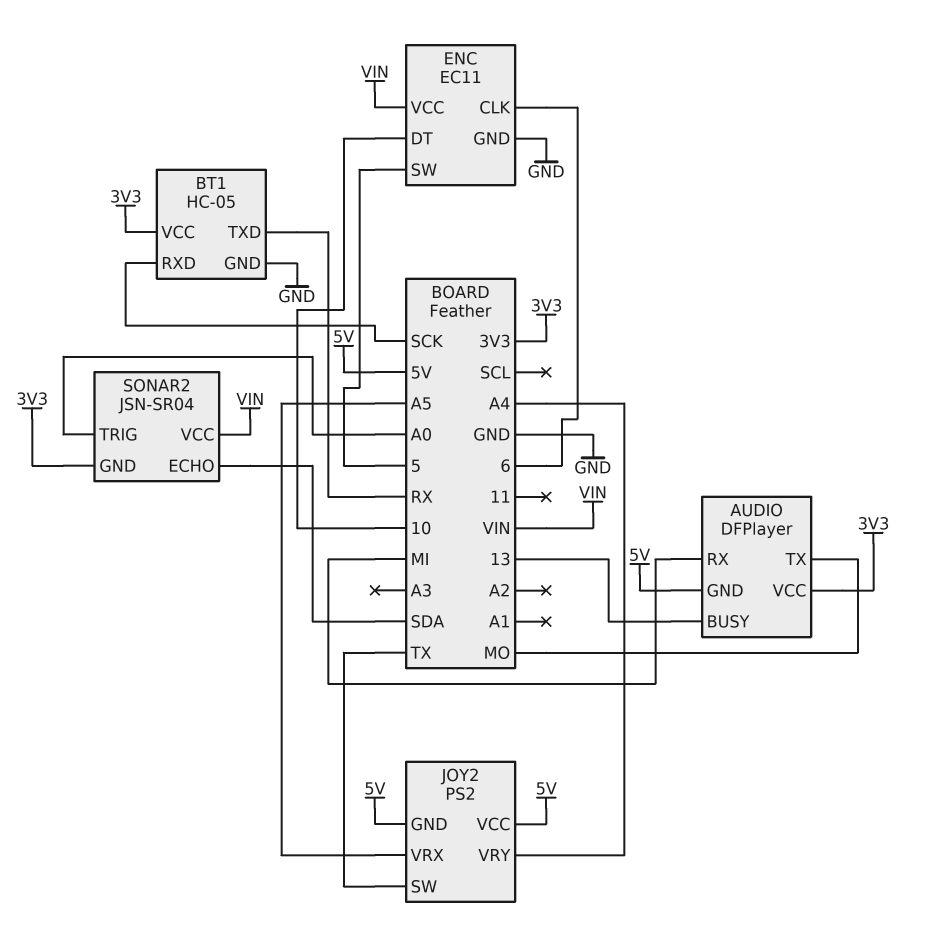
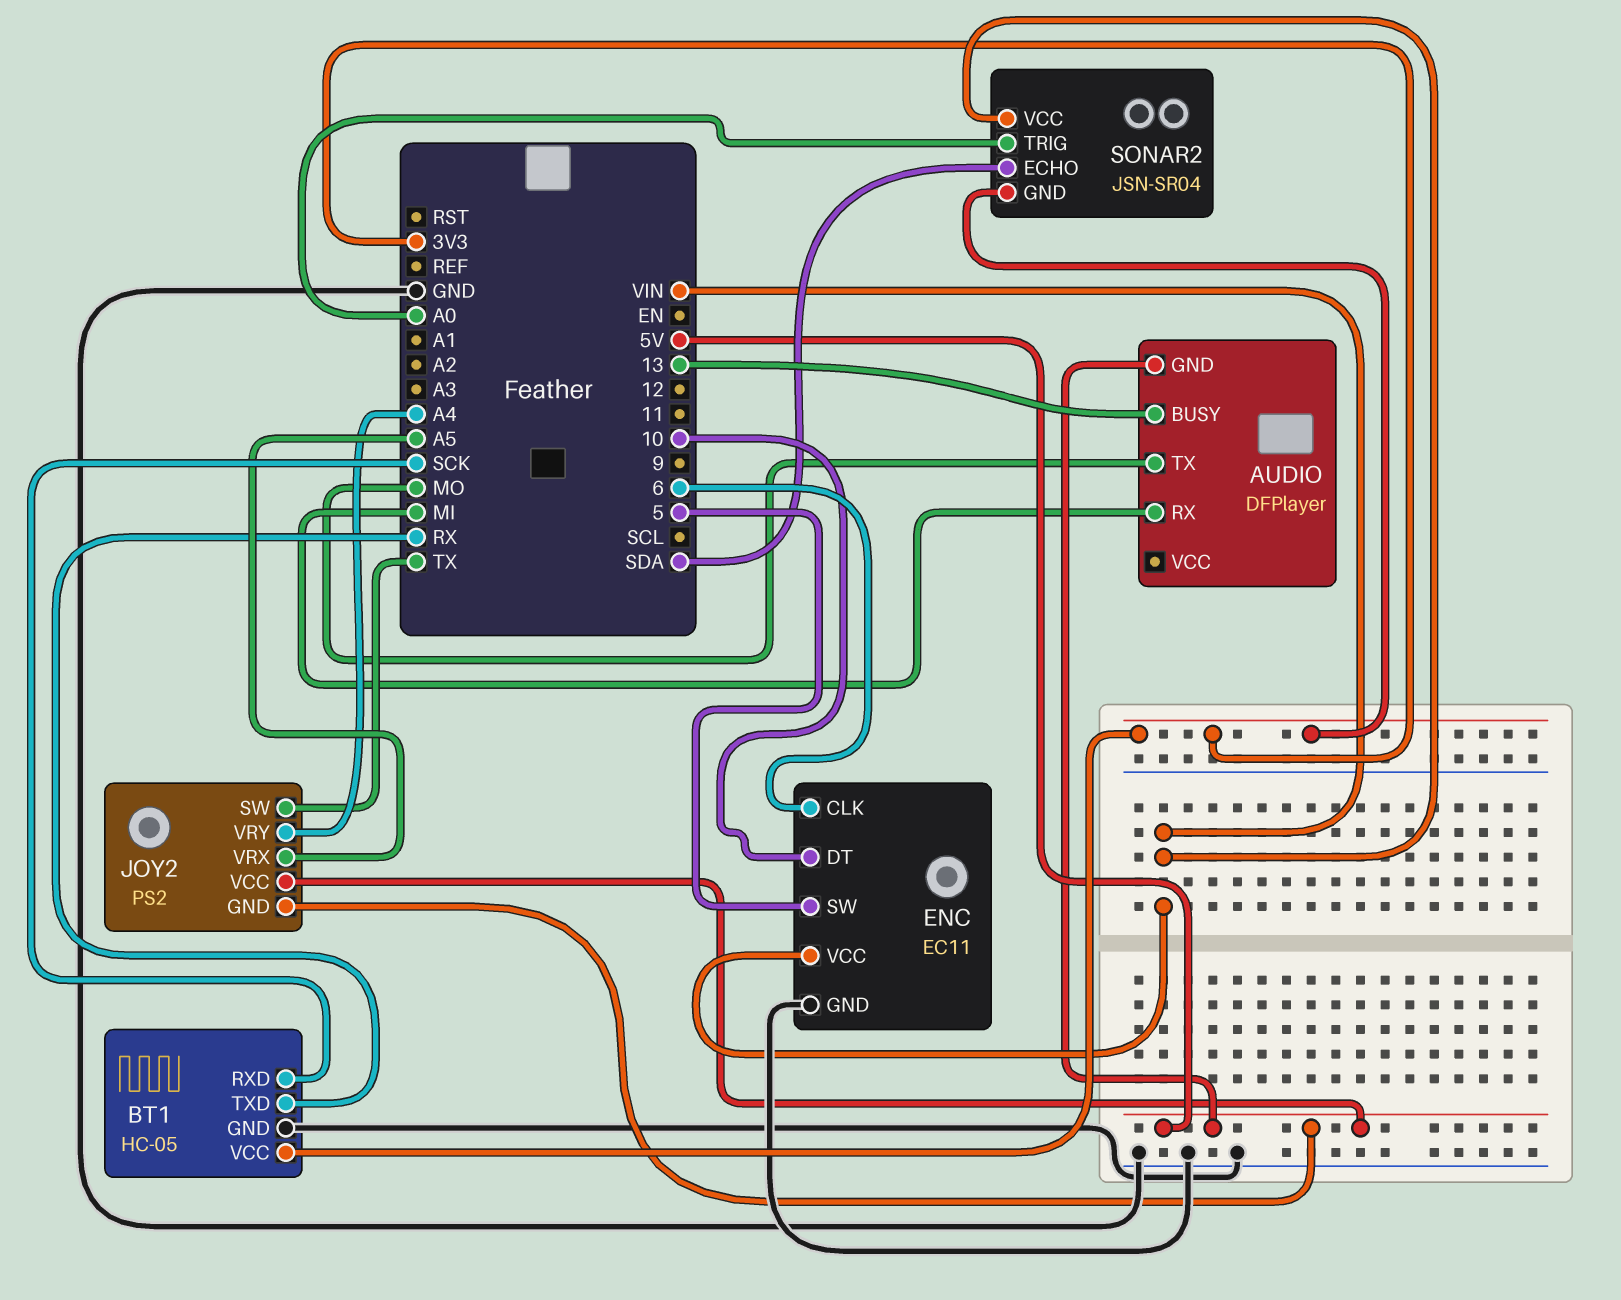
AUDIO pin VCC: 3V3 -> none

